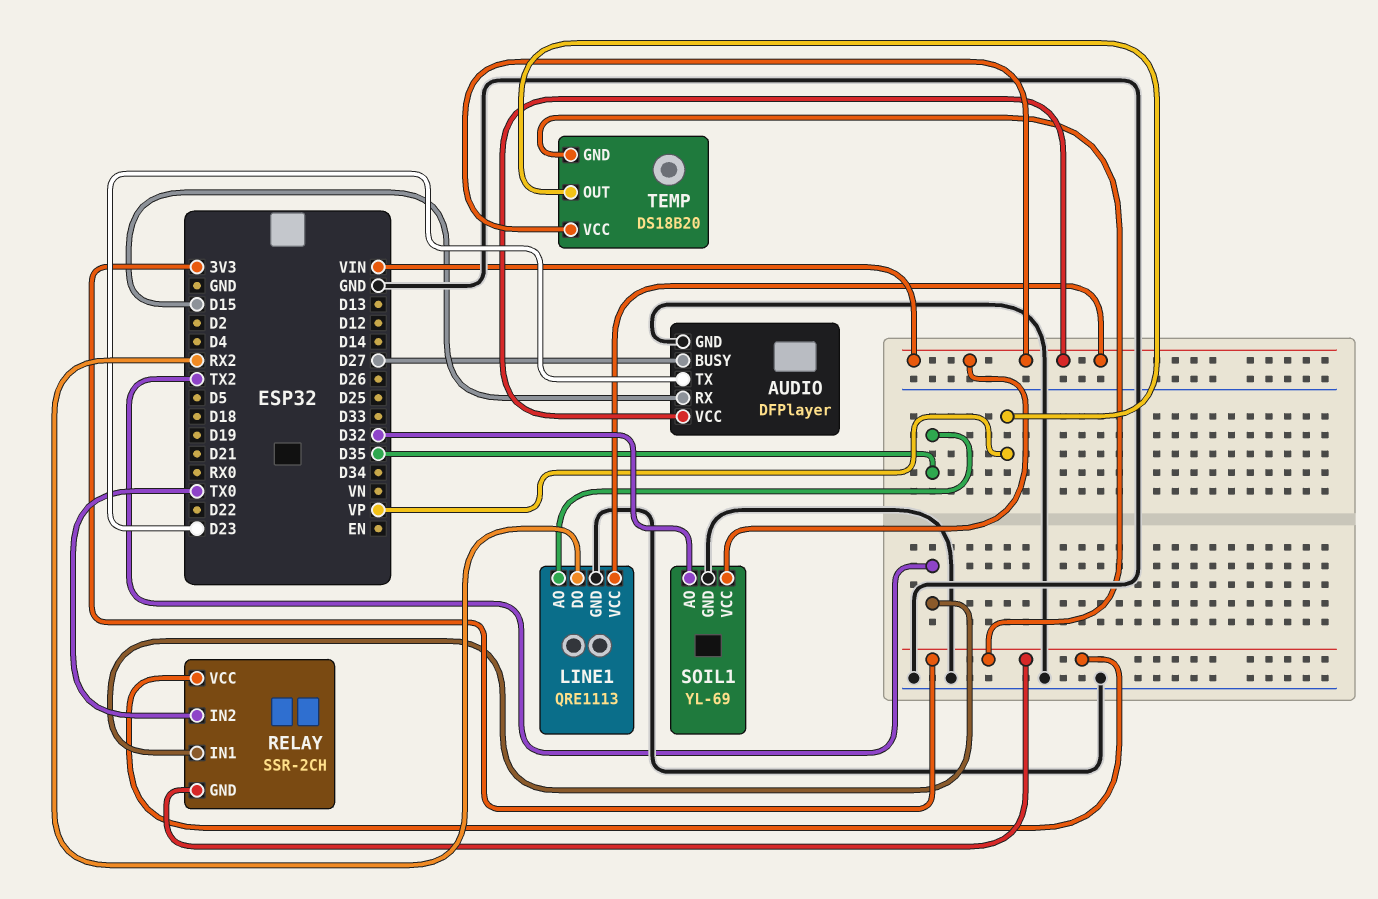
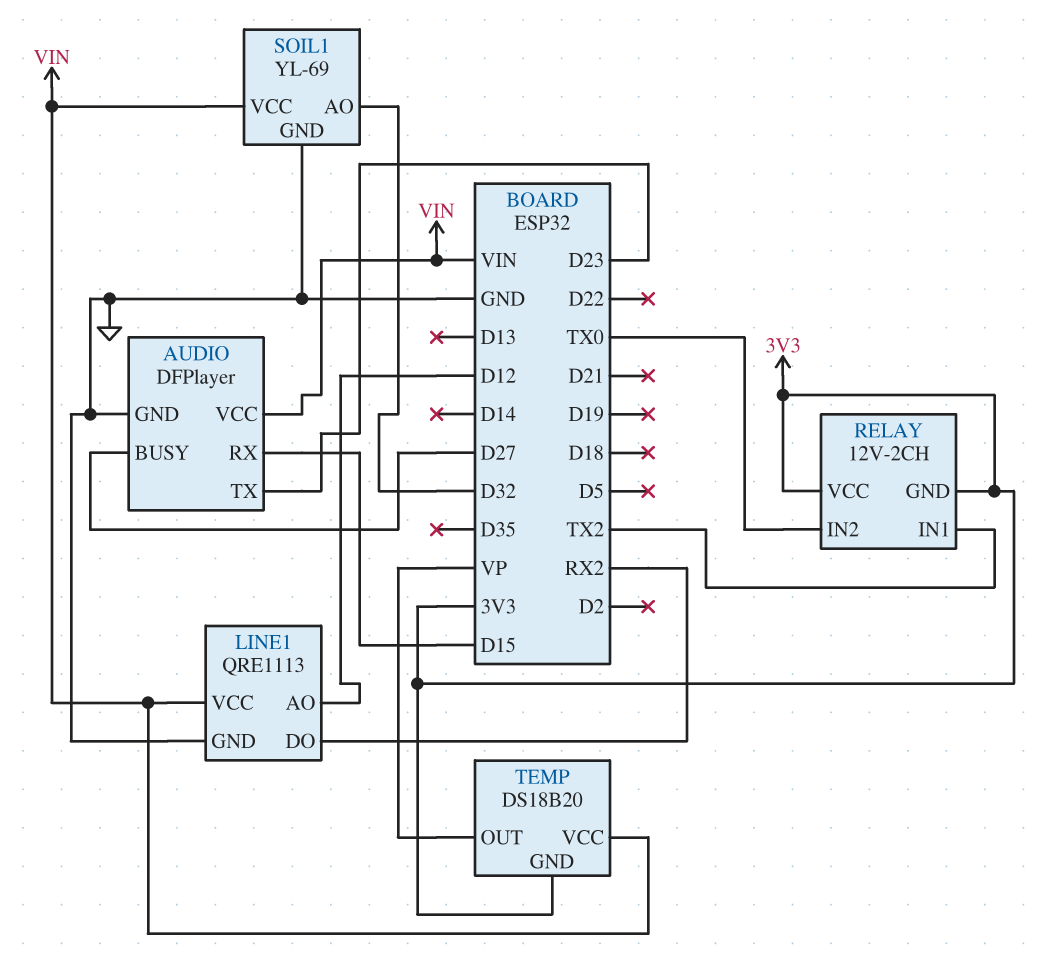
LINE1 pin AO: D35 -> D12
RELAY: SSR-2CH -> 12V-2CH

